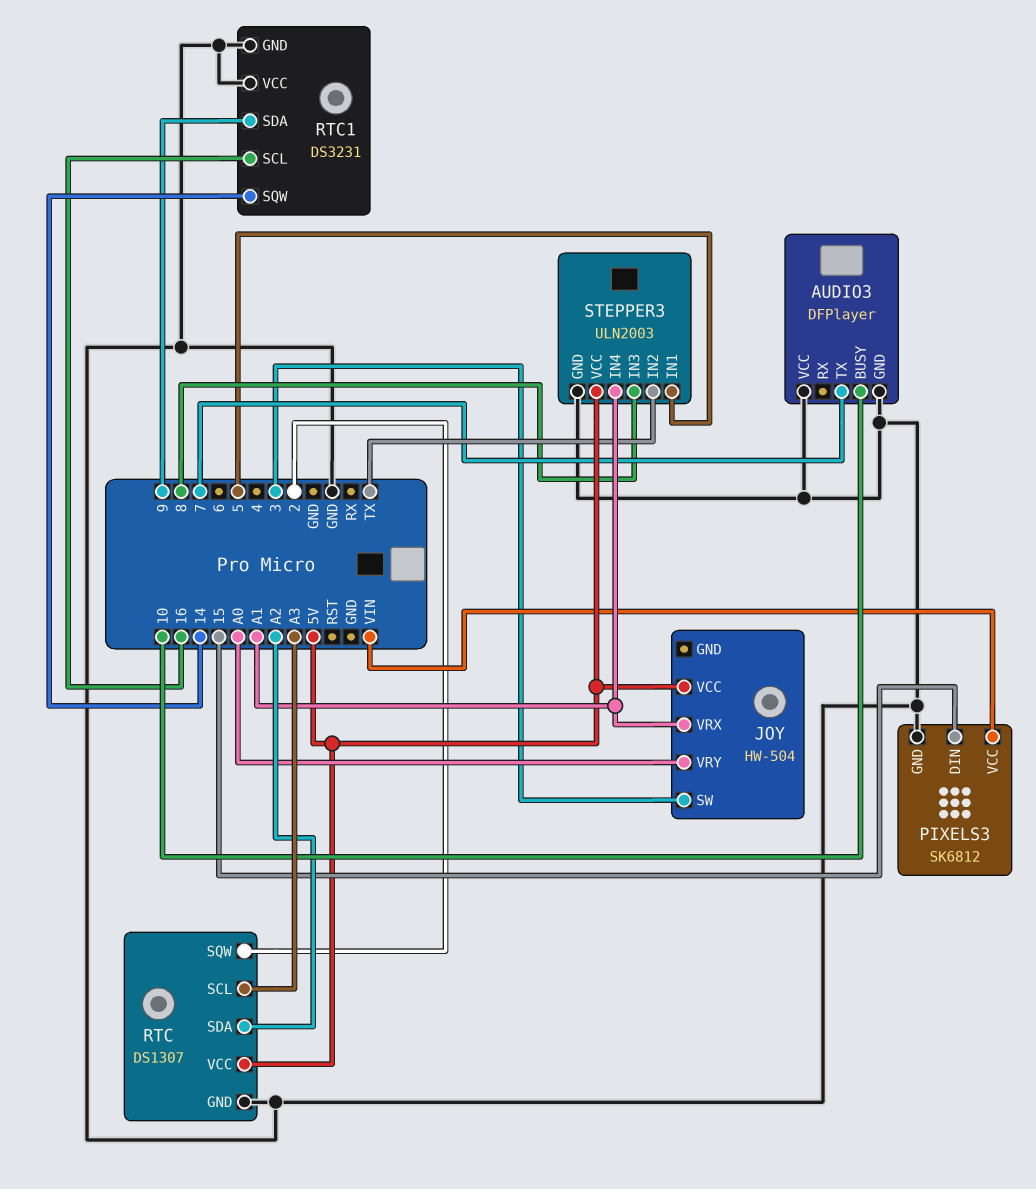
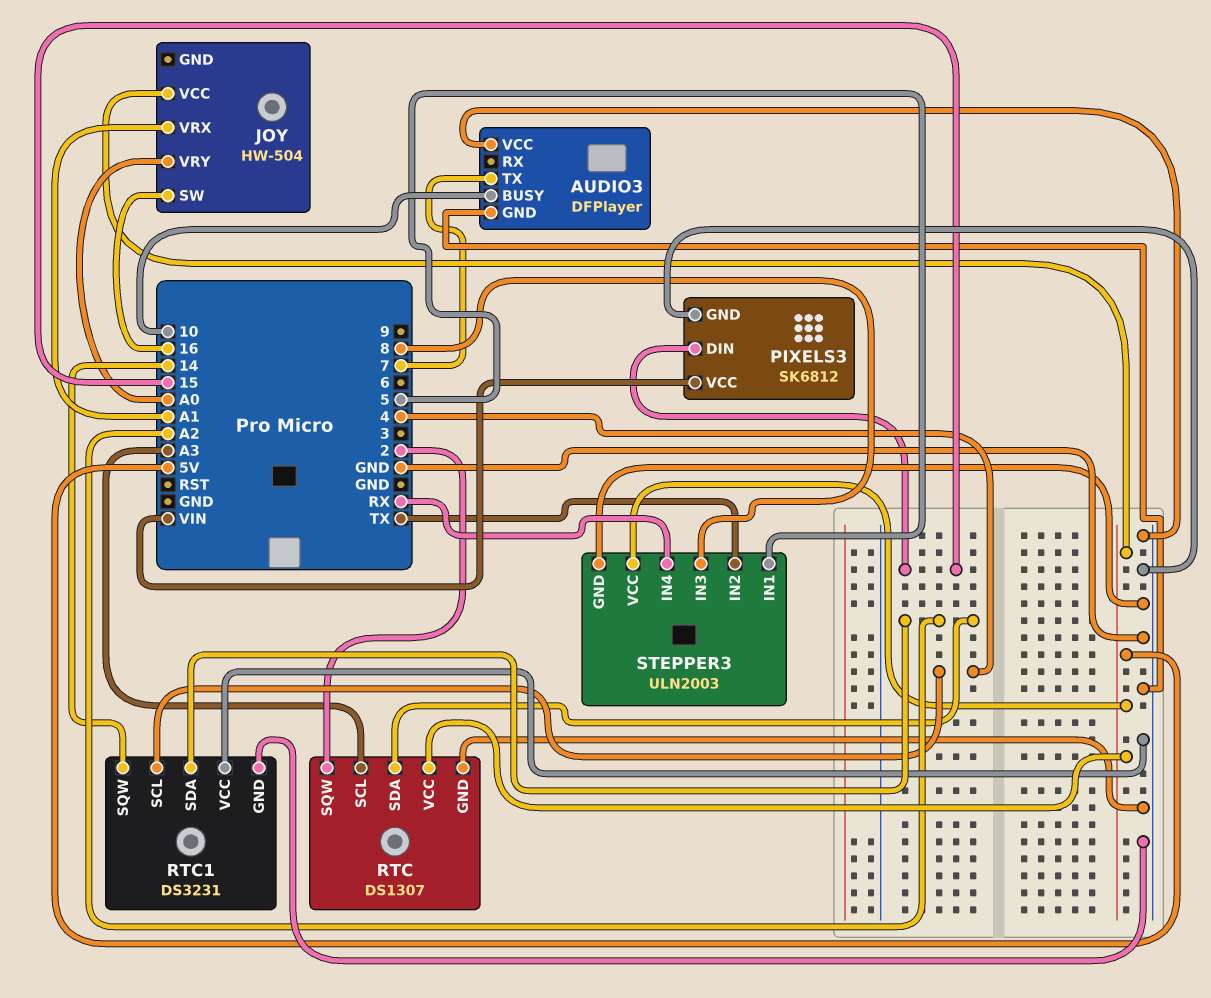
JOY pin SW: 3 -> 16
RTC1 pin SCL: 16 -> 4
RTC1 pin SDA: 9 -> A2
STEPPER3 pin IN4: A1 -> RX

